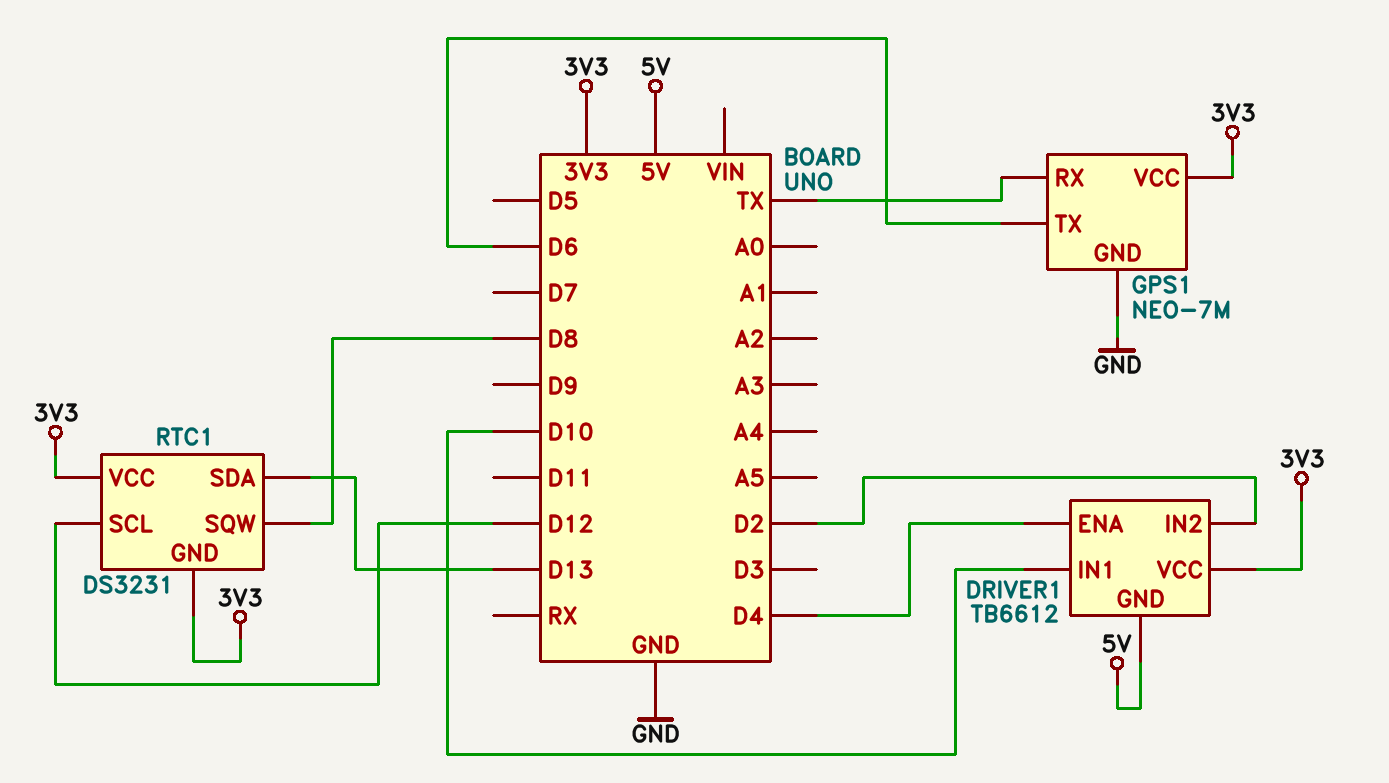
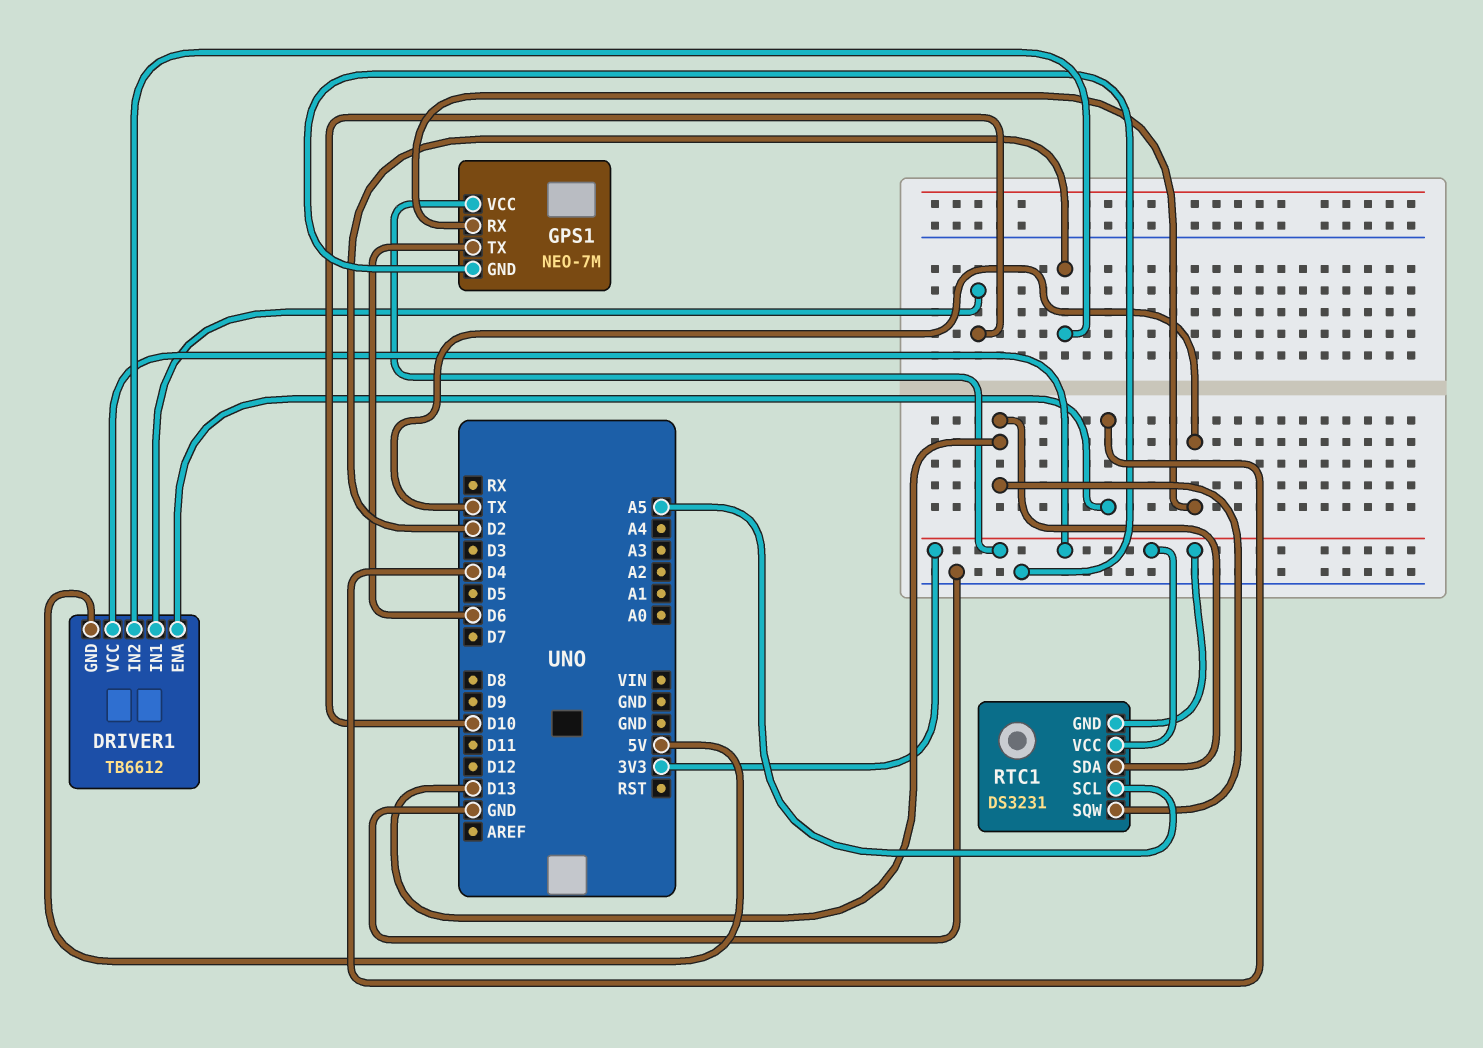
RTC1 pin SCL: D12 -> A5
RTC1 pin SQW: D8 -> D13

